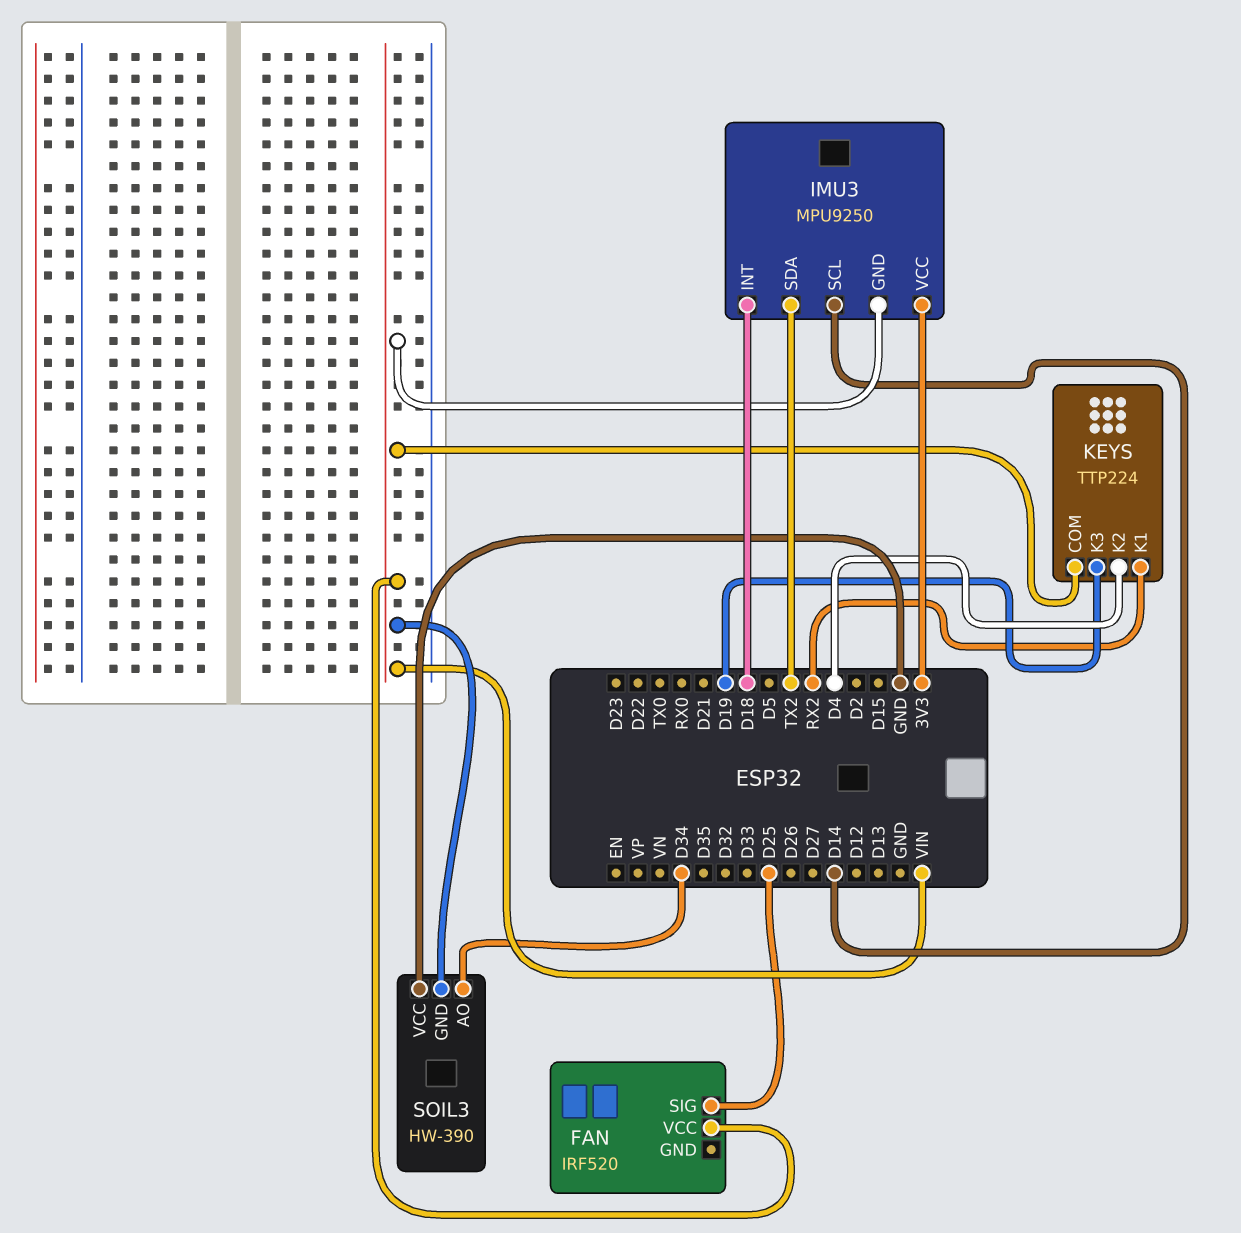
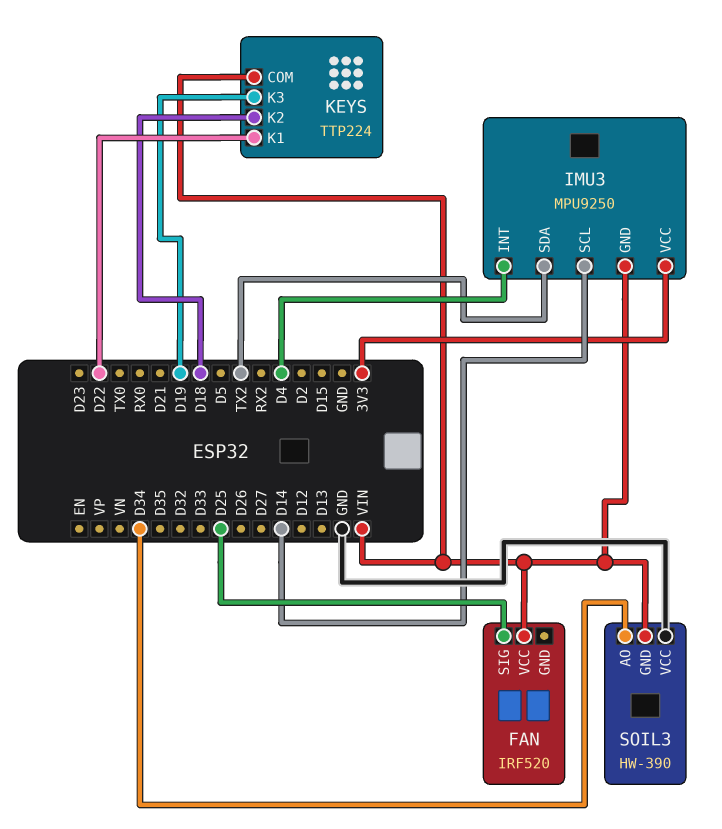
IMU3 pin INT: D18 -> D4
KEYS pin K1: RX2 -> D22
KEYS pin K2: D4 -> D18

